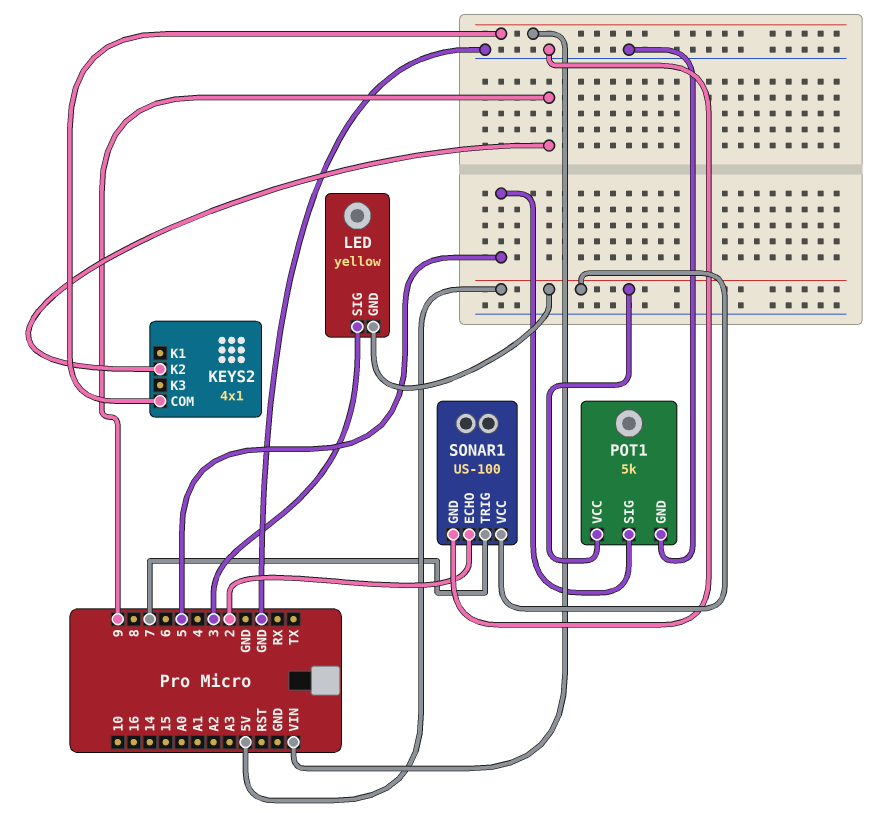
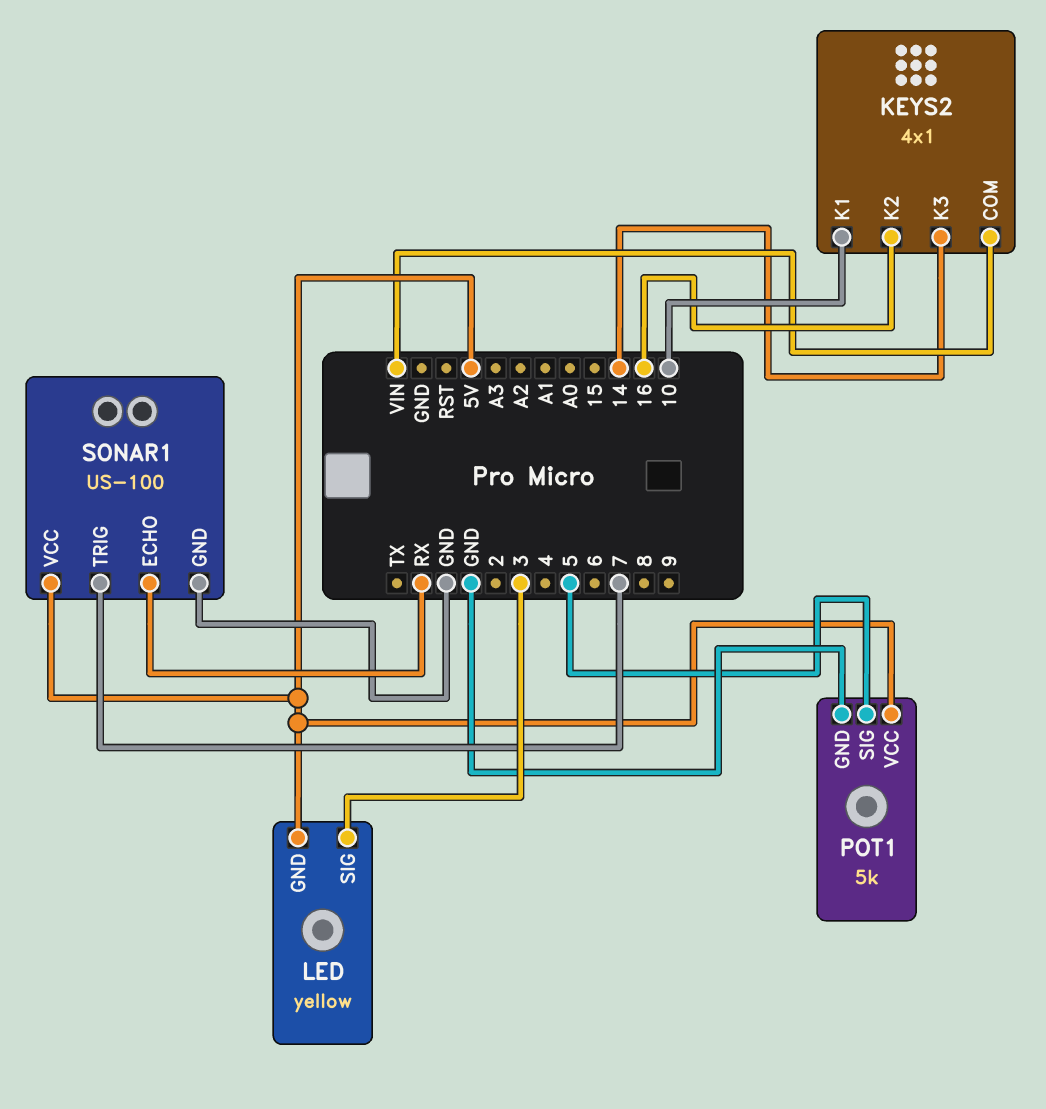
KEYS2 pin K1: none -> 10
KEYS2 pin K2: 9 -> 16
KEYS2 pin K3: none -> 14
SONAR1 pin ECHO: 2 -> RX

